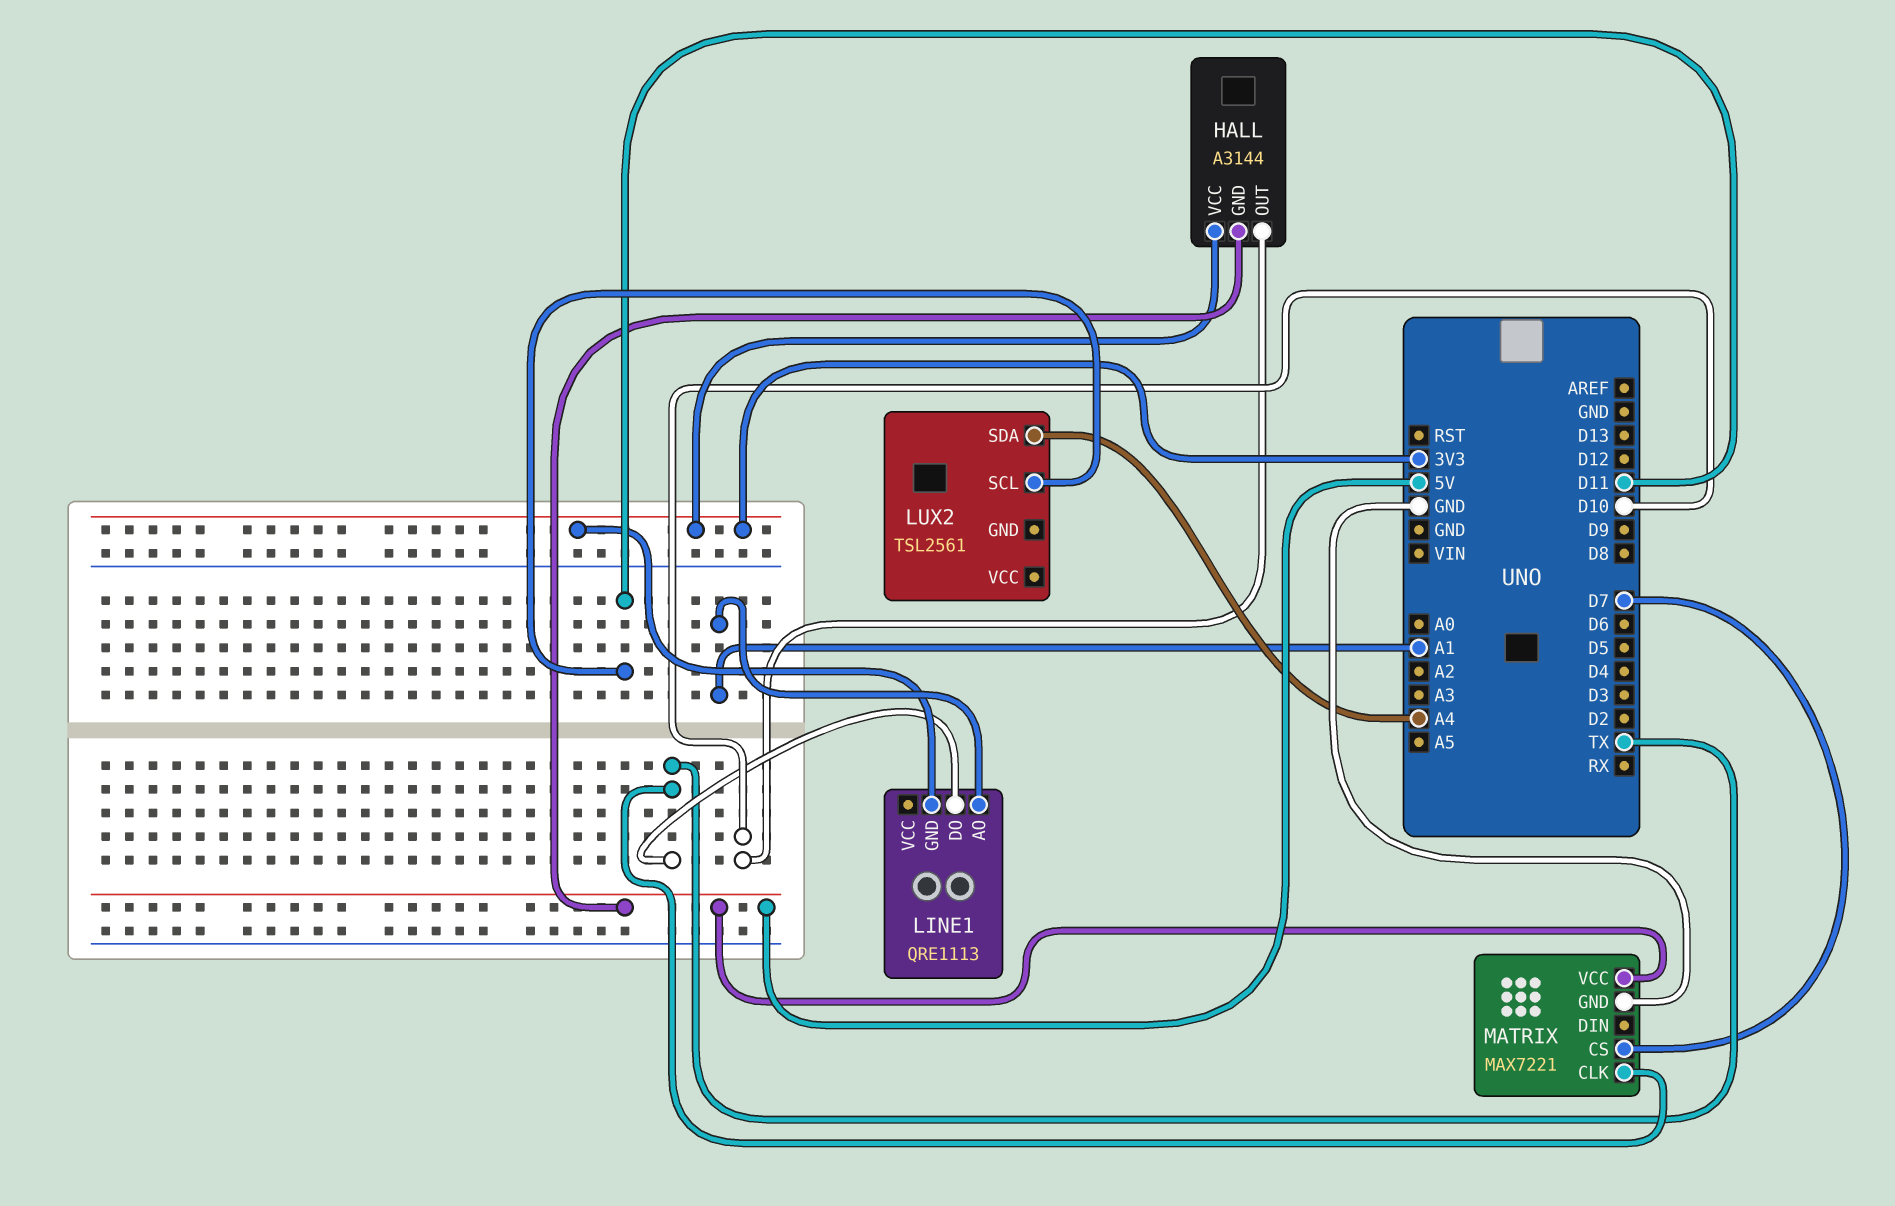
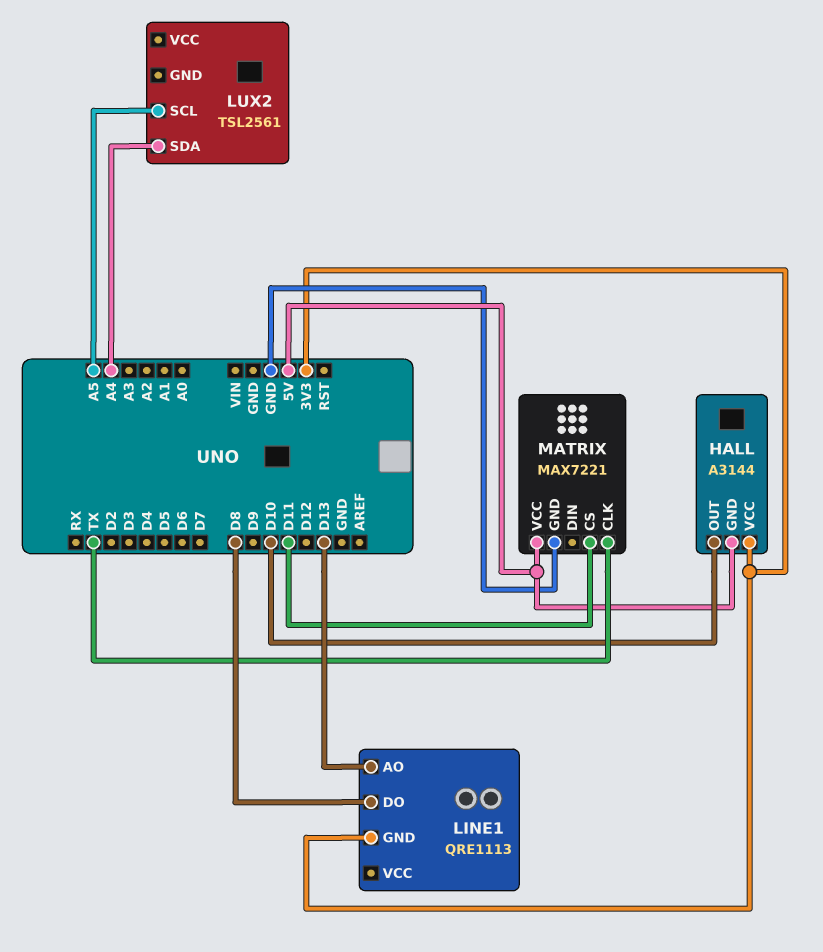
LINE1 pin AO: A1 -> D13
LINE1 pin DO: TX -> D8
LUX2 pin SCL: D11 -> A5
MATRIX pin CS: D7 -> D11

